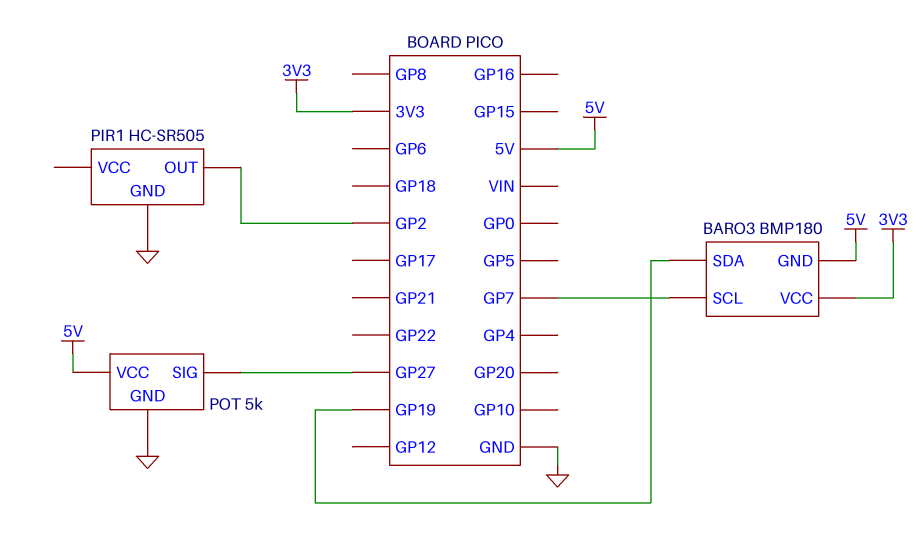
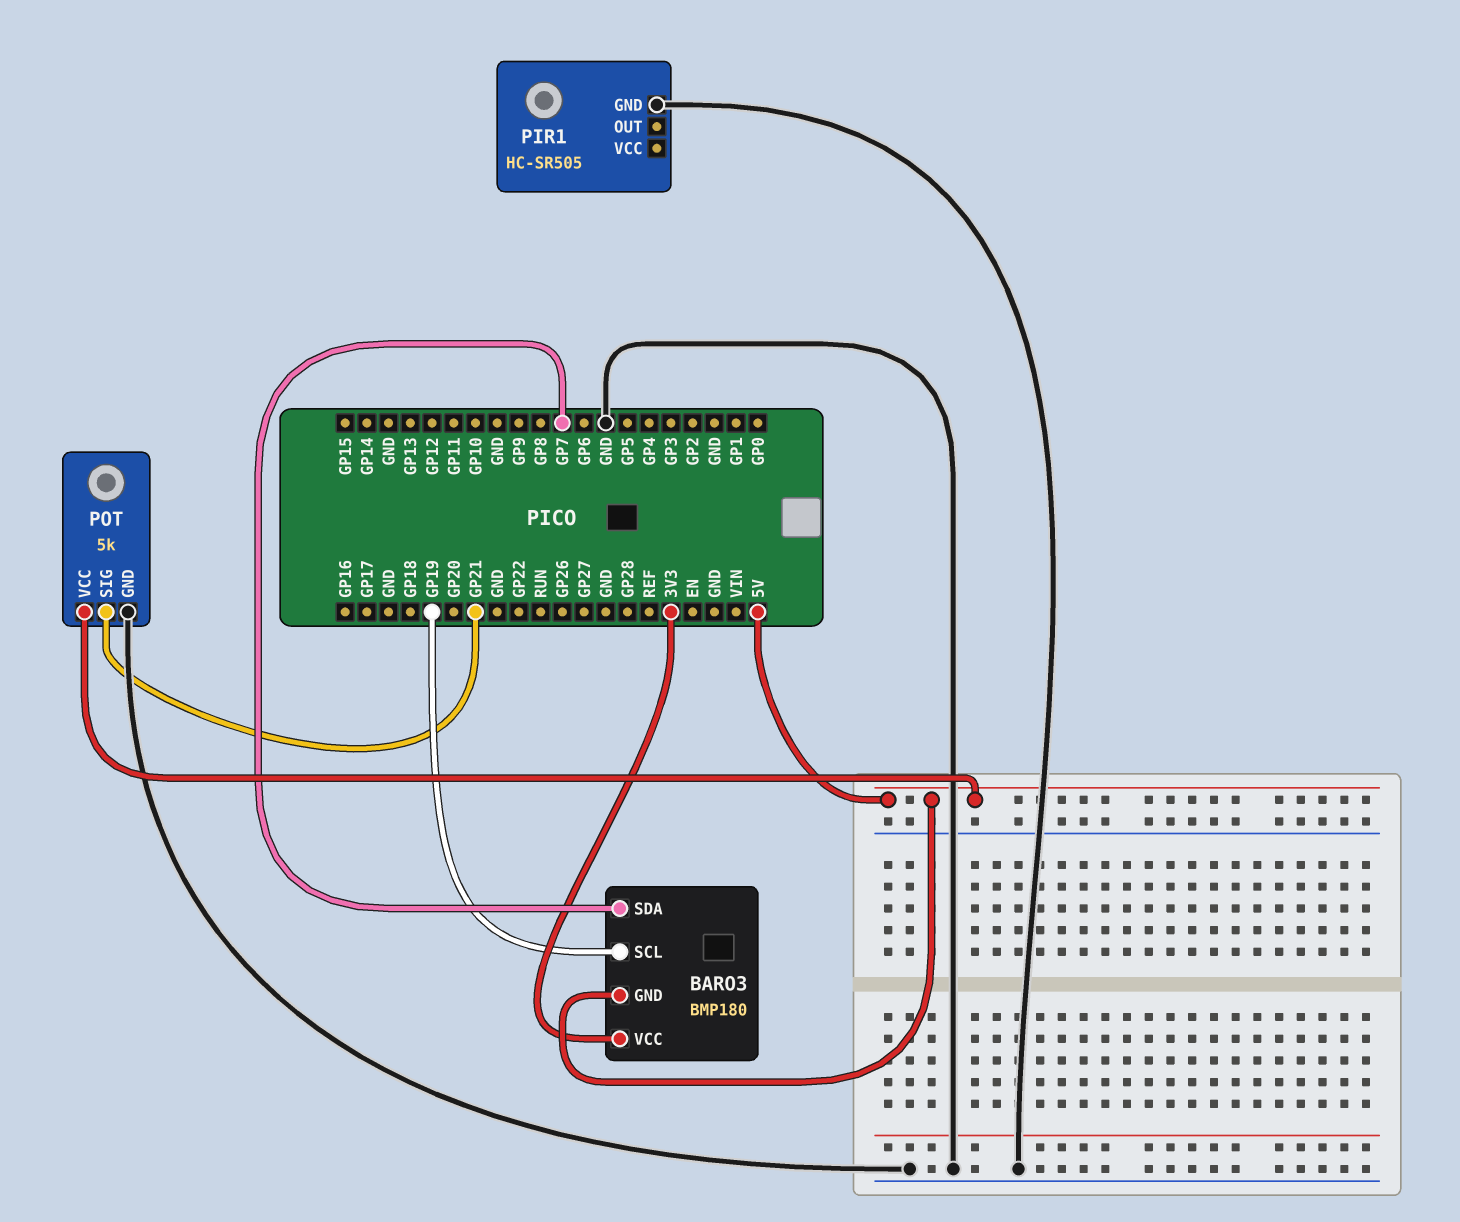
BARO3 pin SCL: GP7 -> GP19
BARO3 pin SDA: GP19 -> GP7
PIR1 pin OUT: GP2 -> none
POT pin SIG: GP27 -> GP21

